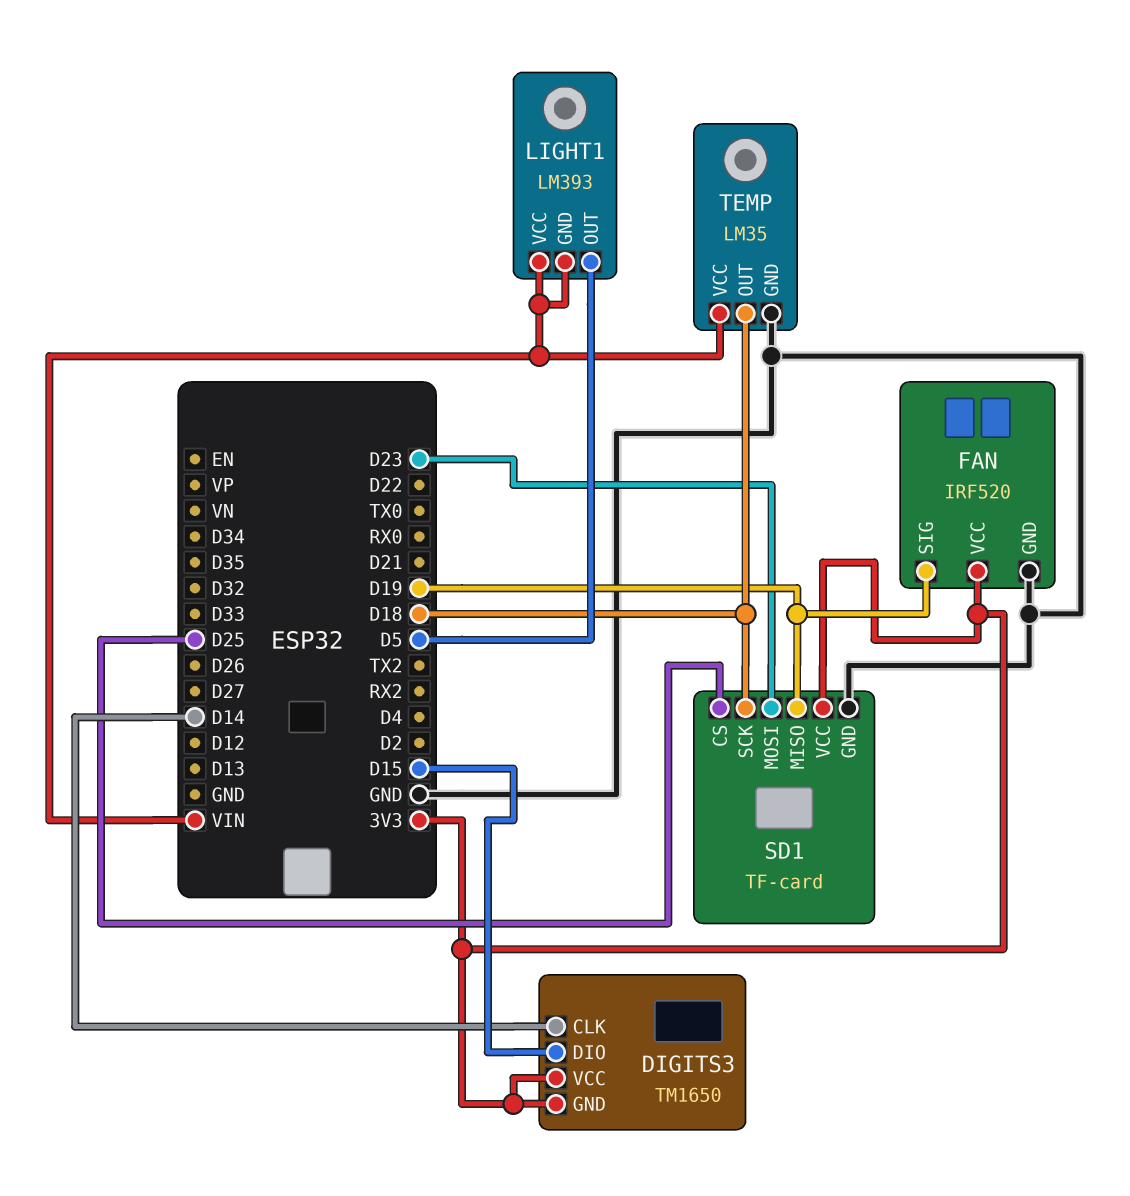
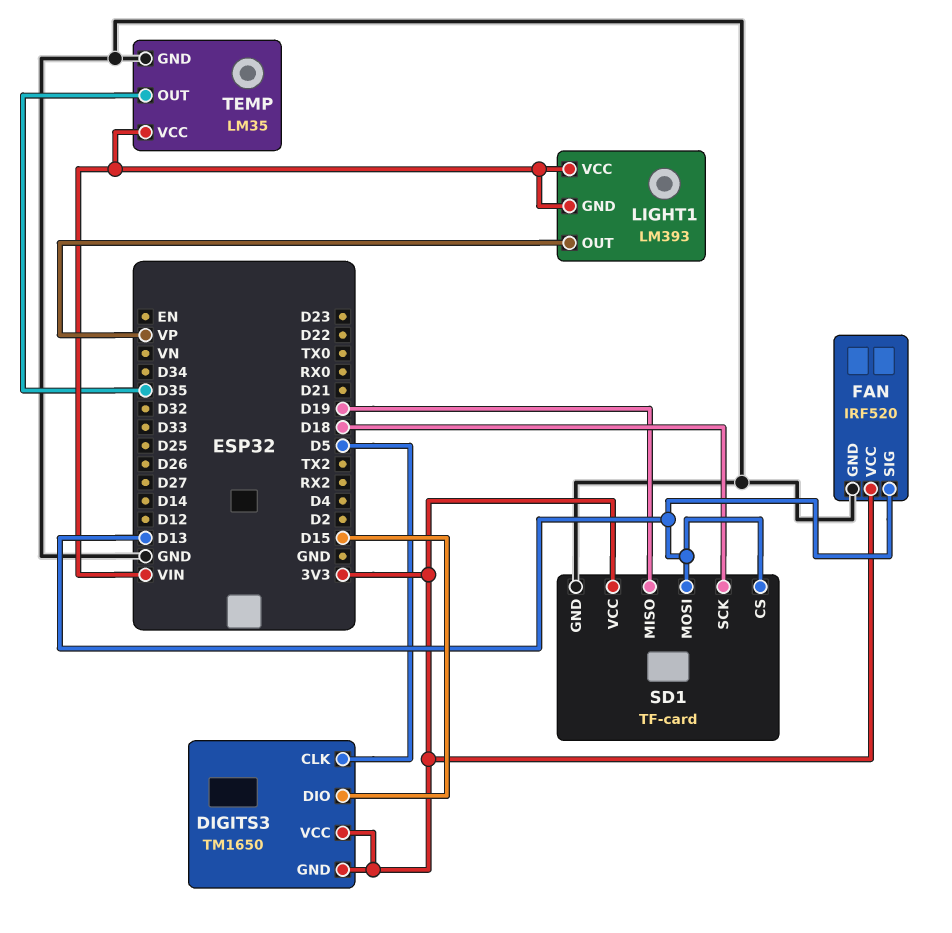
DIGITS3 pin CLK: D14 -> D5
FAN pin SIG: D19 -> D13
LIGHT1 pin OUT: D5 -> VP
SD1 pin CS: D25 -> D13
SD1 pin MOSI: D23 -> D13
TEMP pin OUT: D18 -> D35

